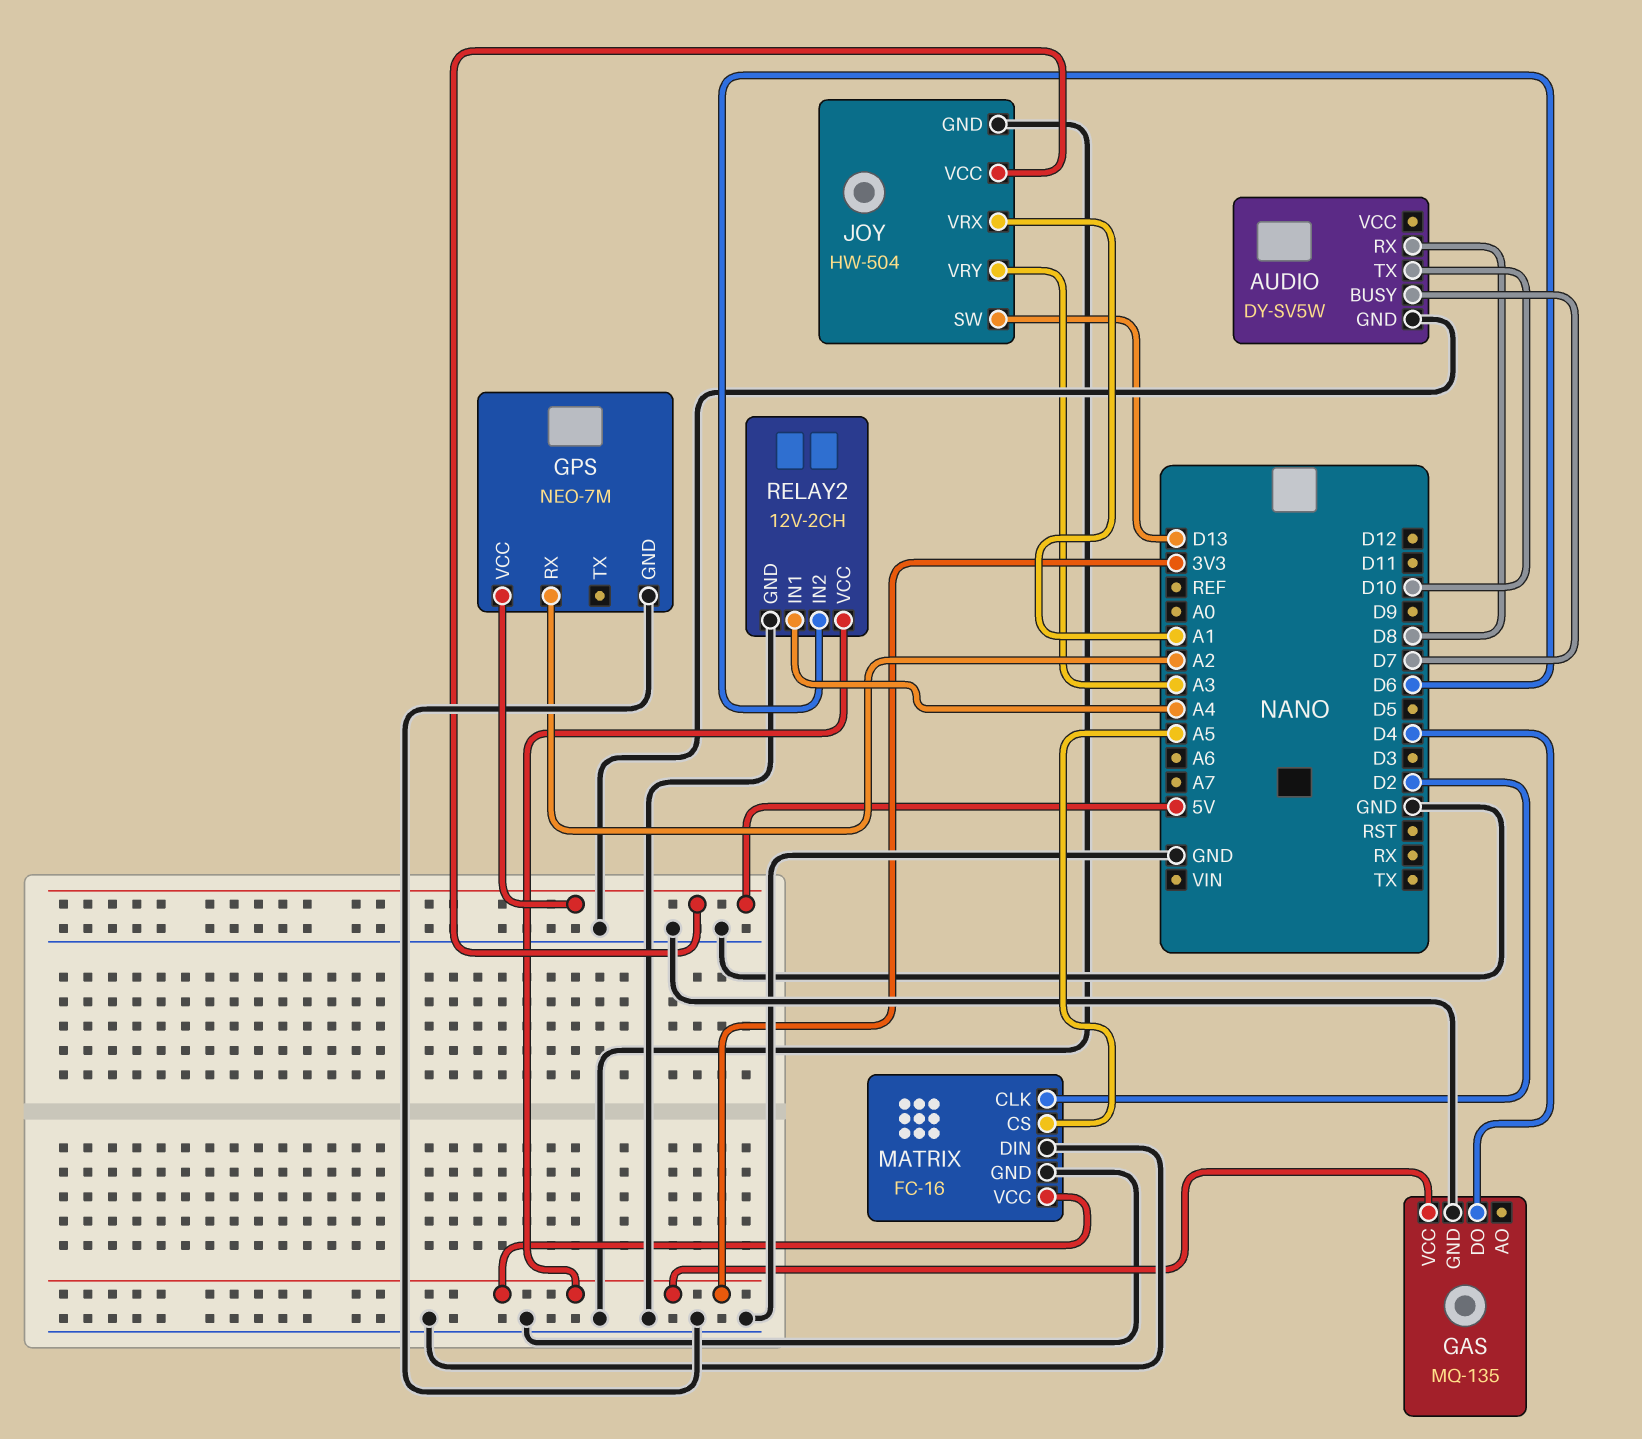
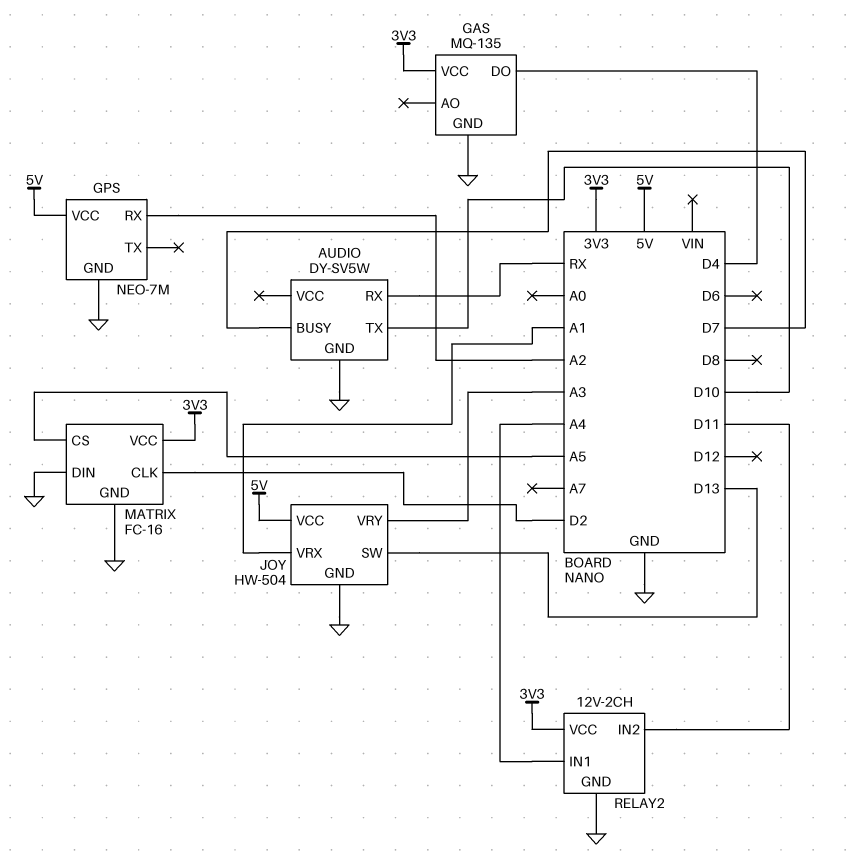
AUDIO pin RX: D8 -> RX
RELAY2 pin IN2: D6 -> D11

